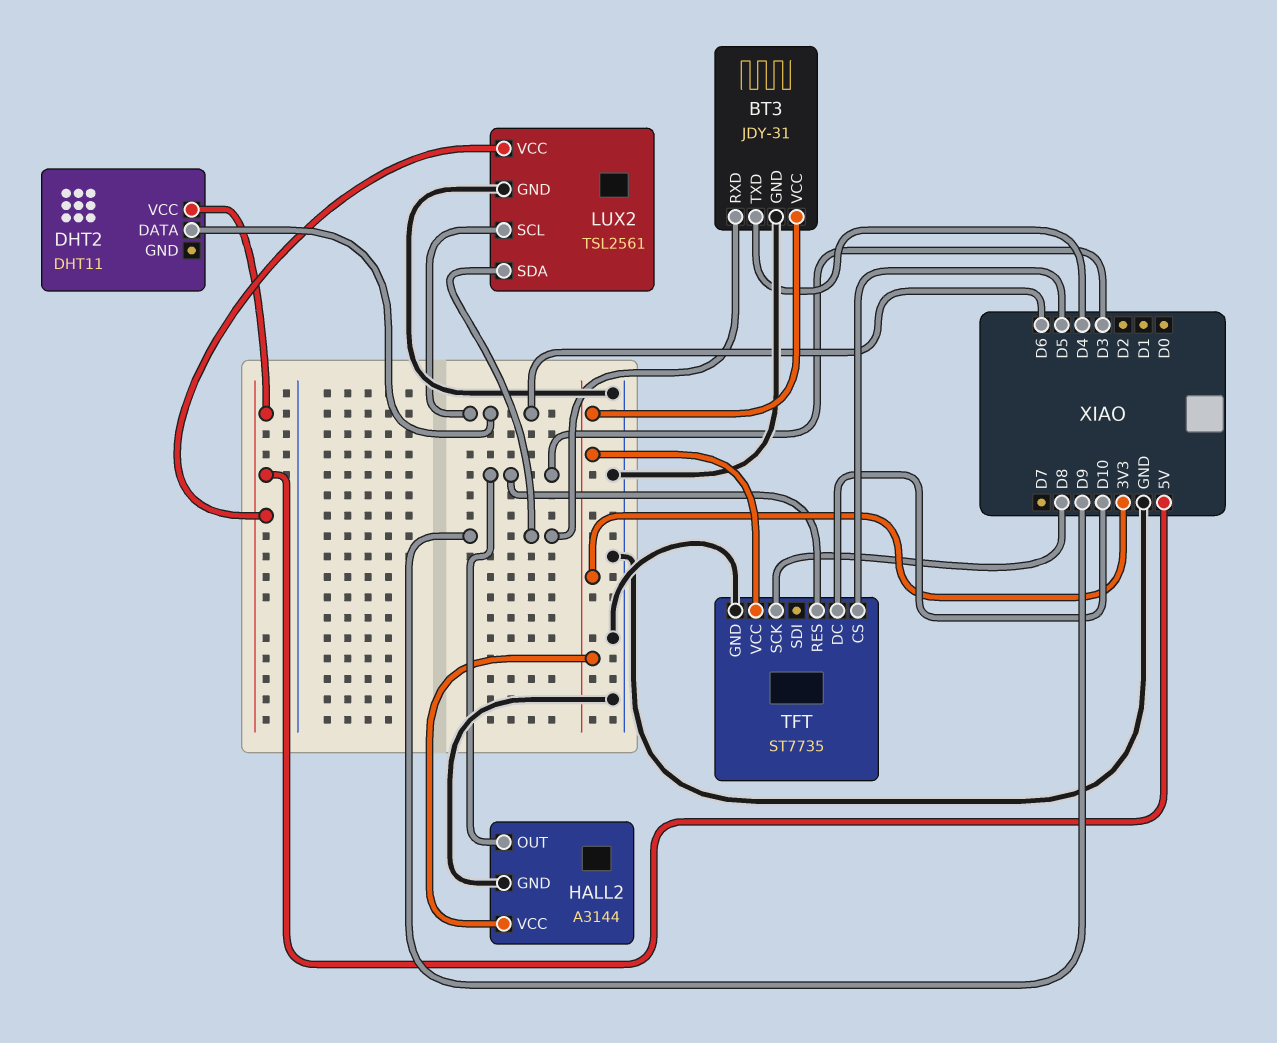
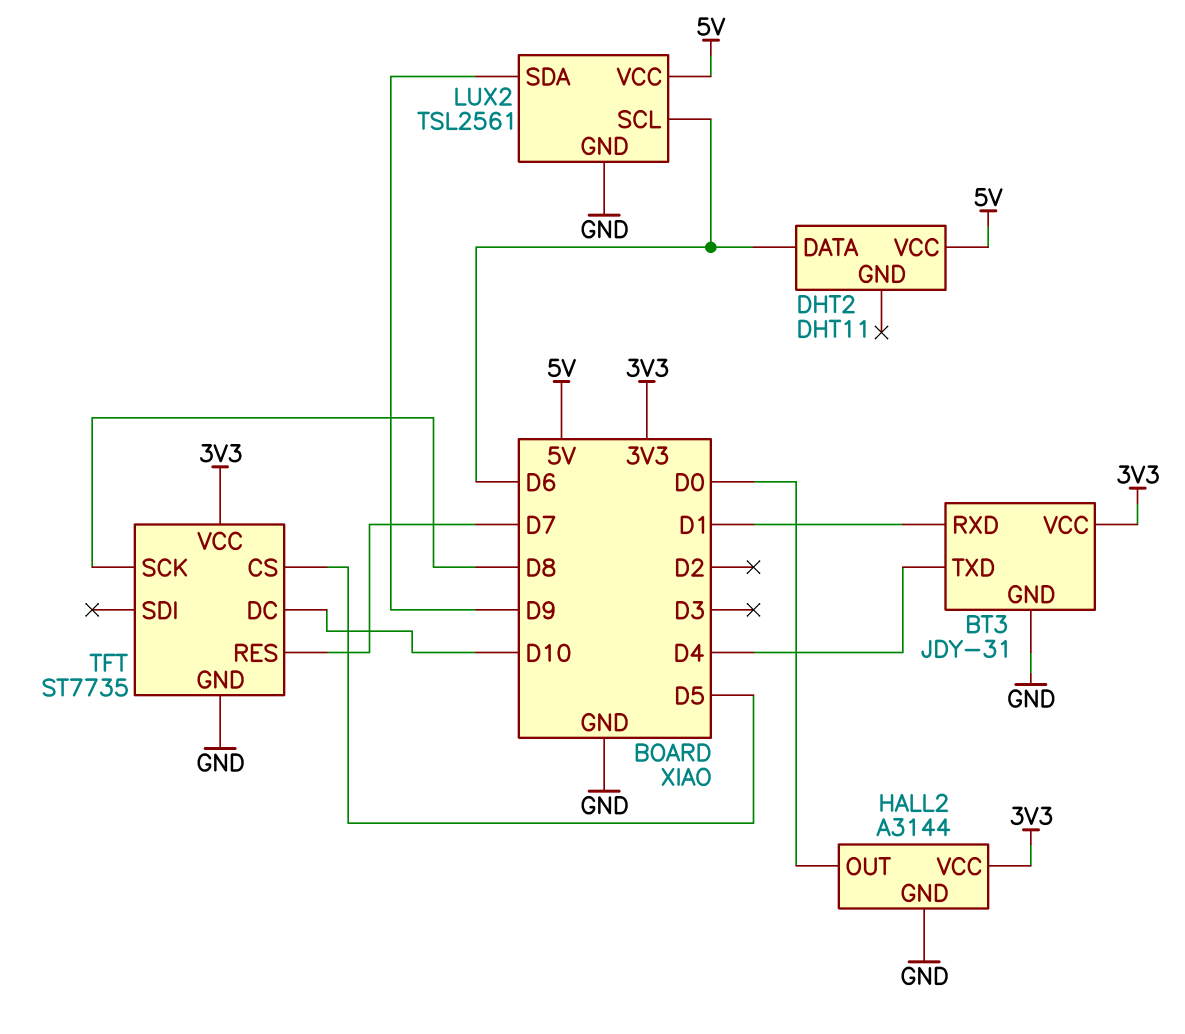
BT3 pin RXD: D9 -> D1
HALL2 pin OUT: D3 -> D0
TFT pin RES: D3 -> D7

